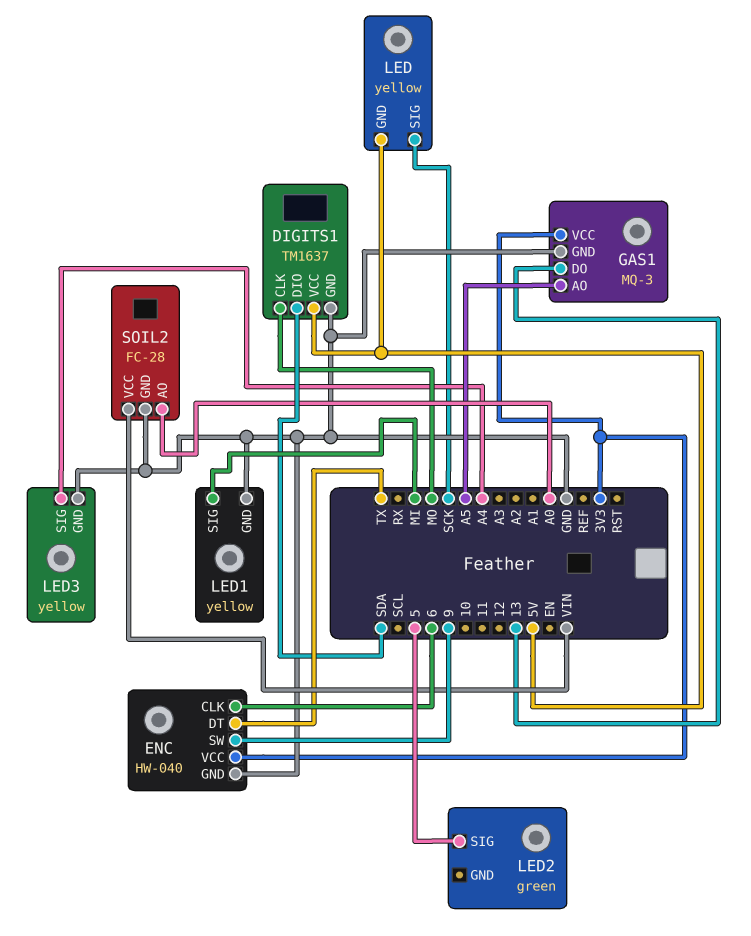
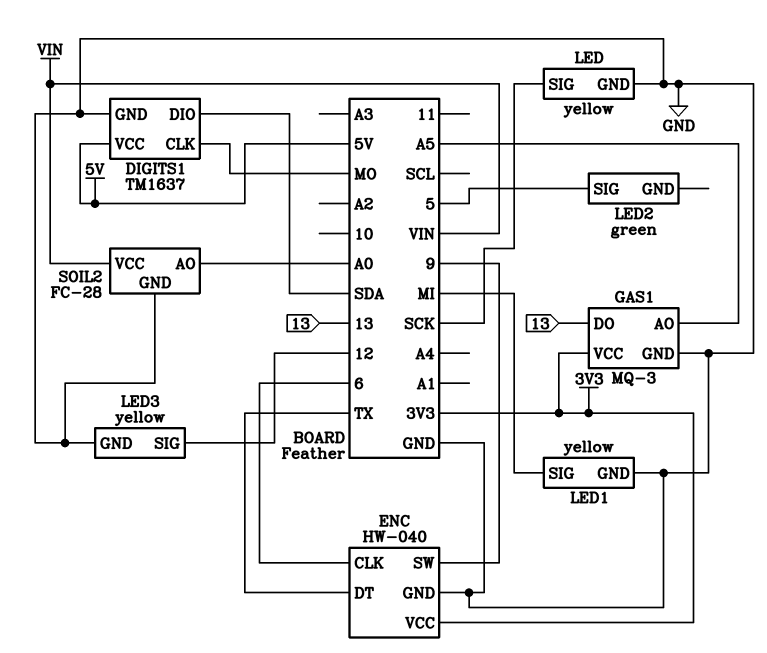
LED pin GND: 5V -> GND
LED3 pin SIG: A4 -> 12

